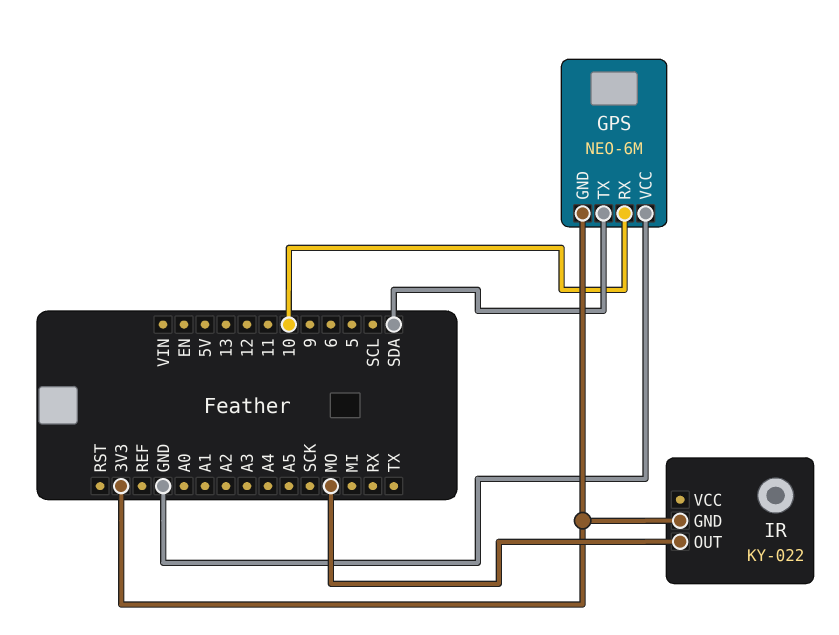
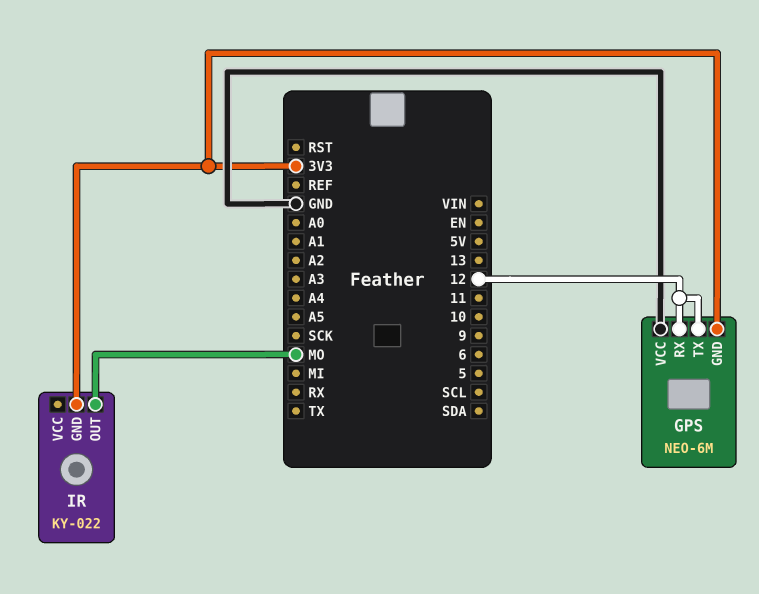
GPS pin RX: 10 -> 12
GPS pin TX: SDA -> 12

